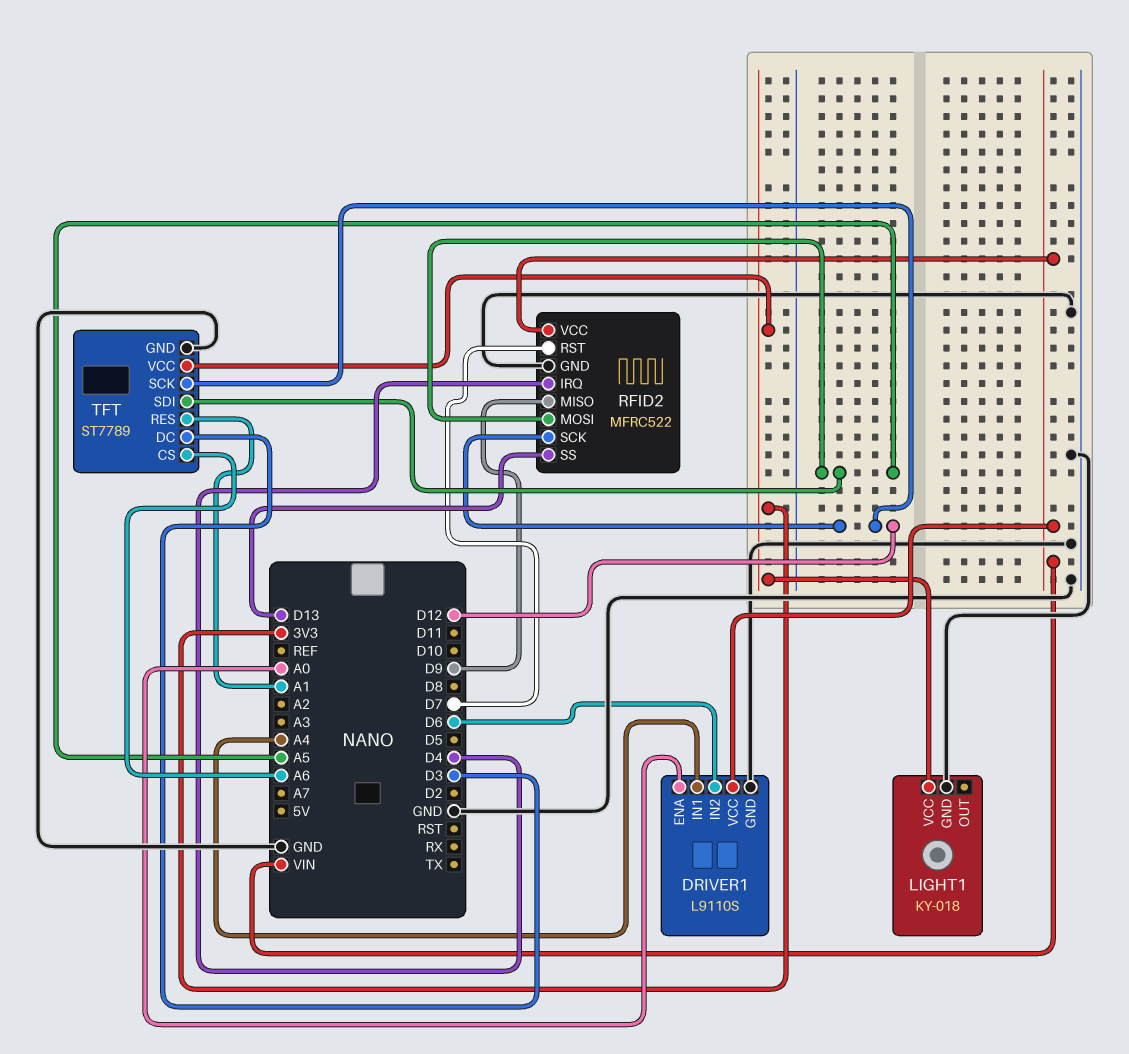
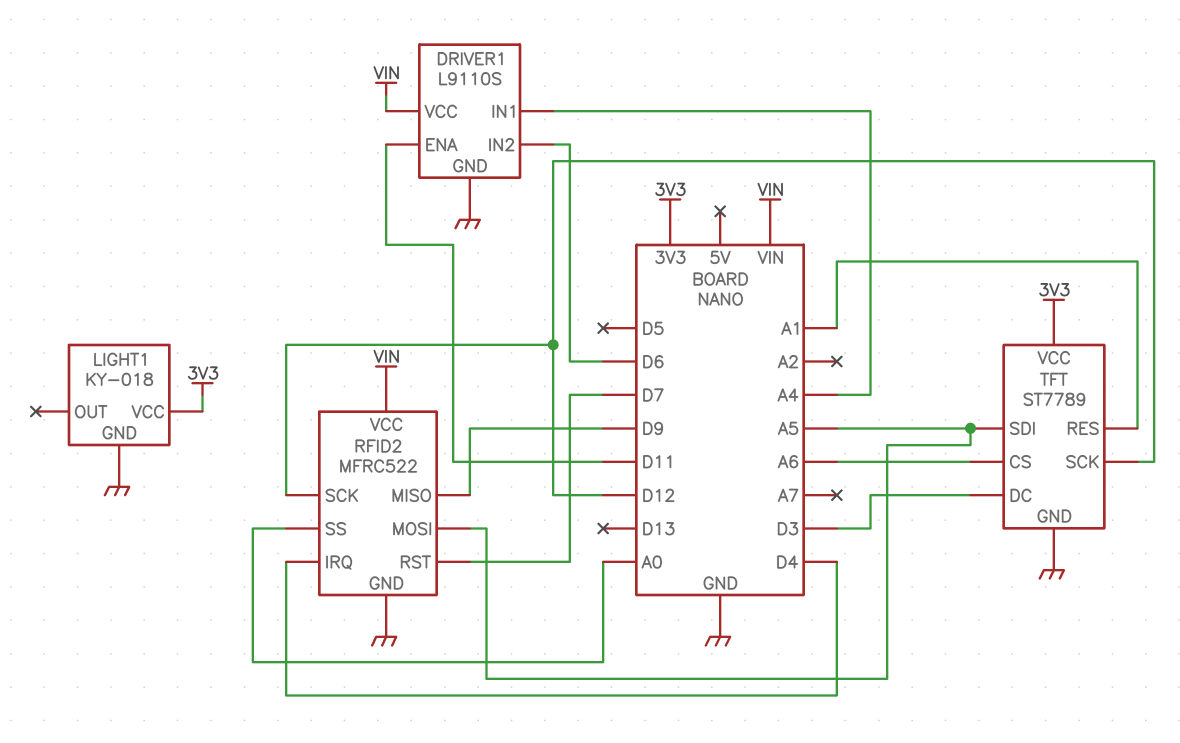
DRIVER1 pin ENA: A0 -> D11
RFID2 pin SS: D13 -> A0

